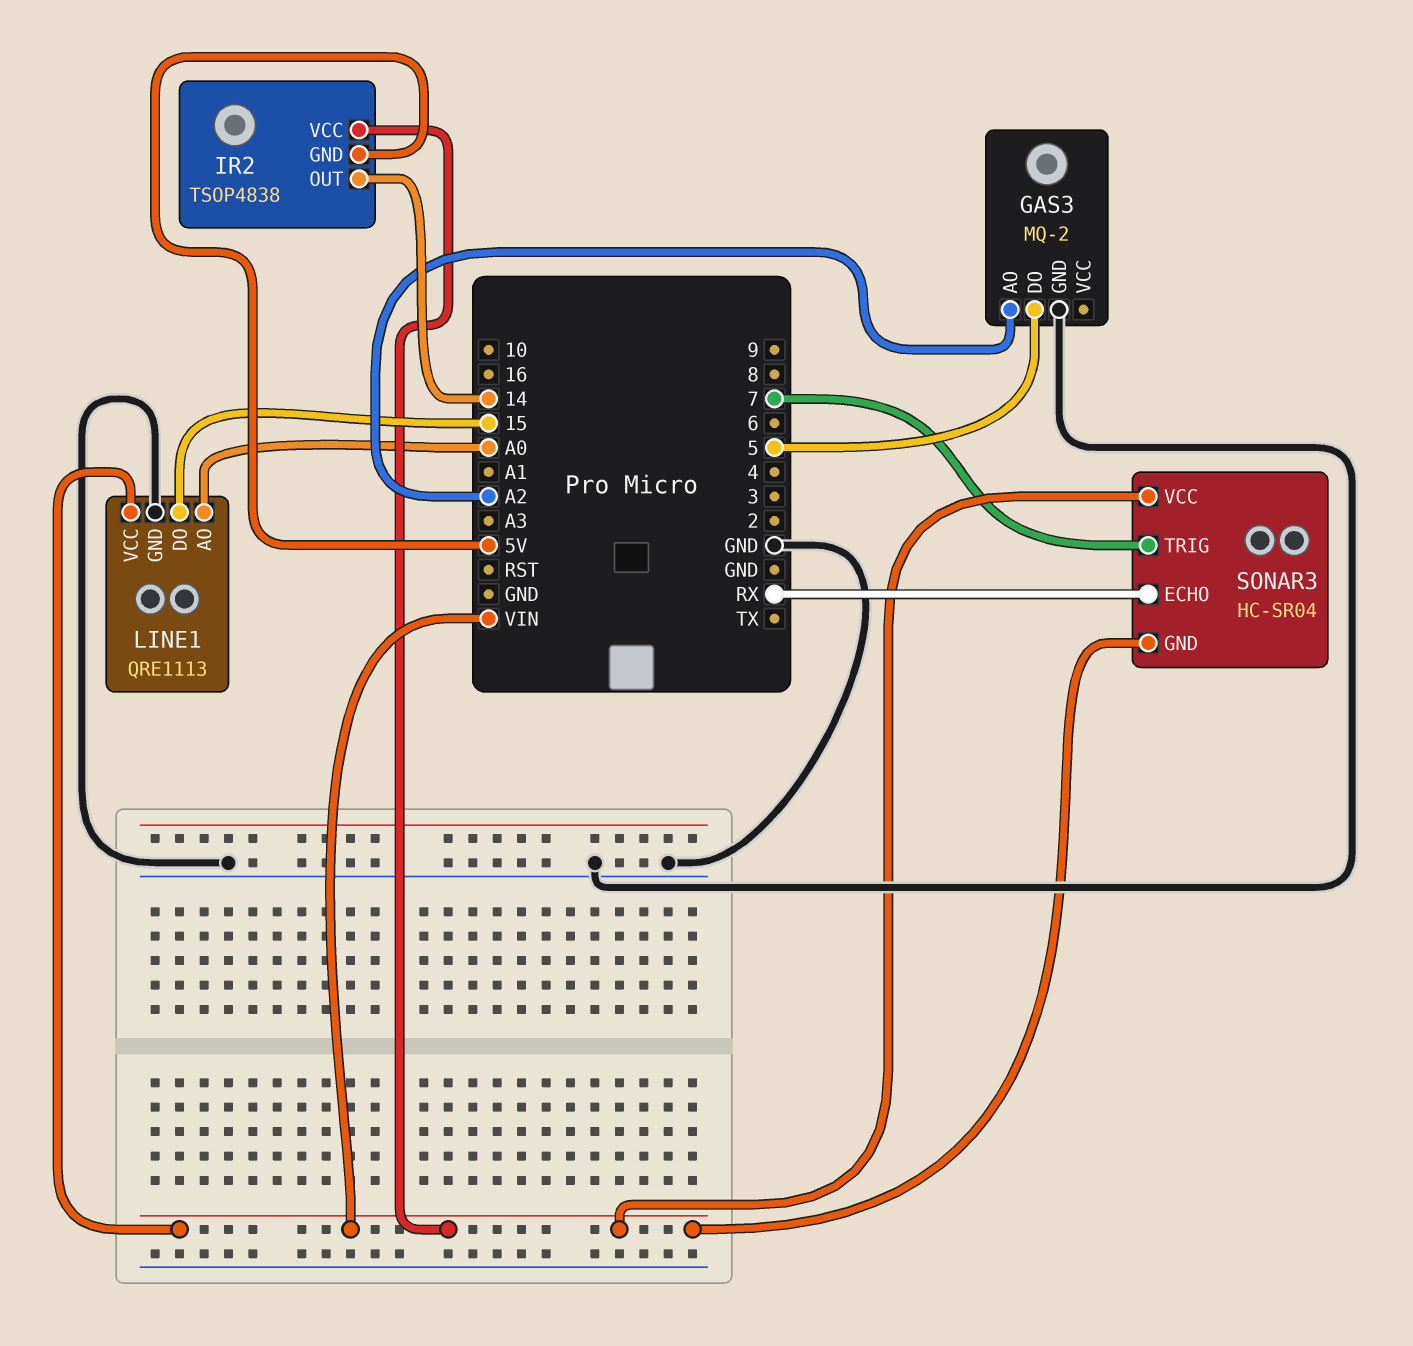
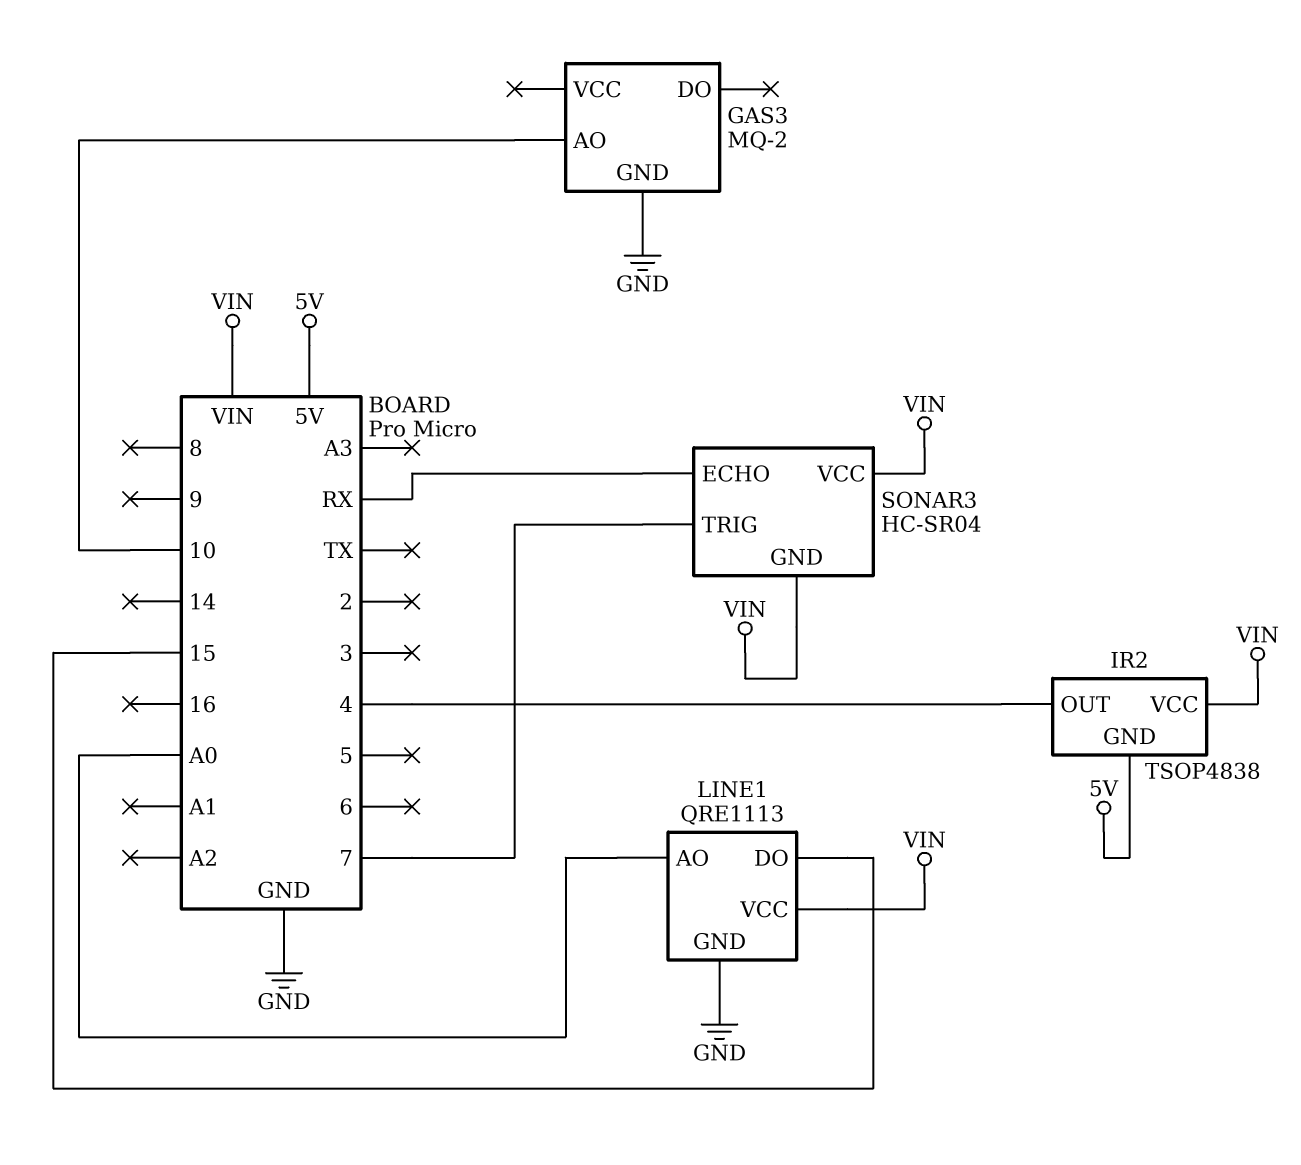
GAS3 pin AO: A2 -> 10
GAS3 pin DO: 5 -> none
IR2 pin OUT: 14 -> 4

